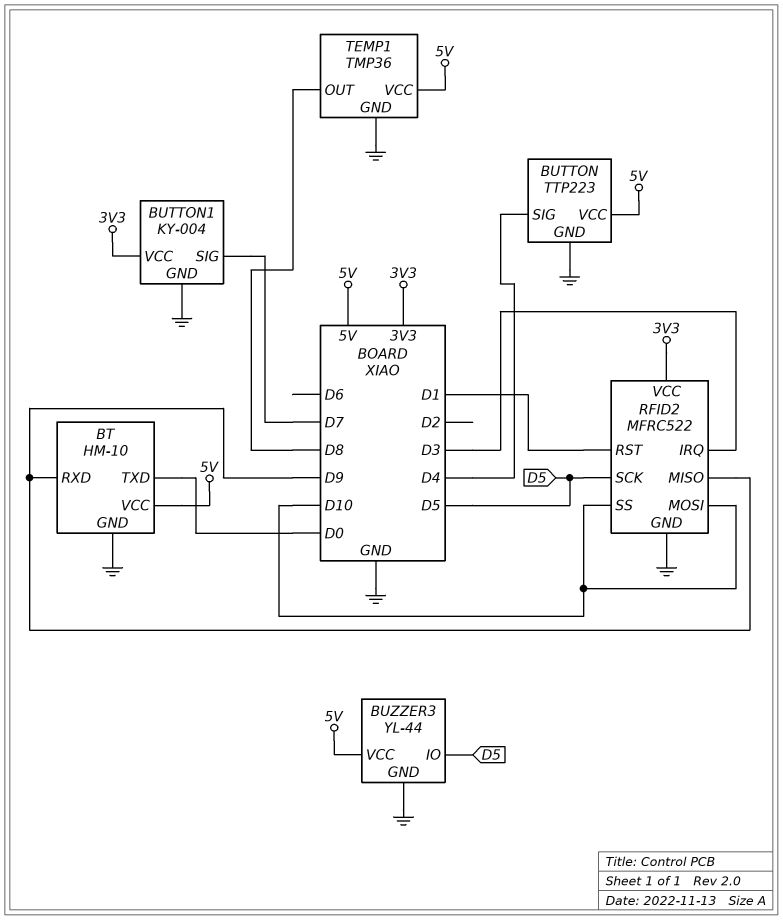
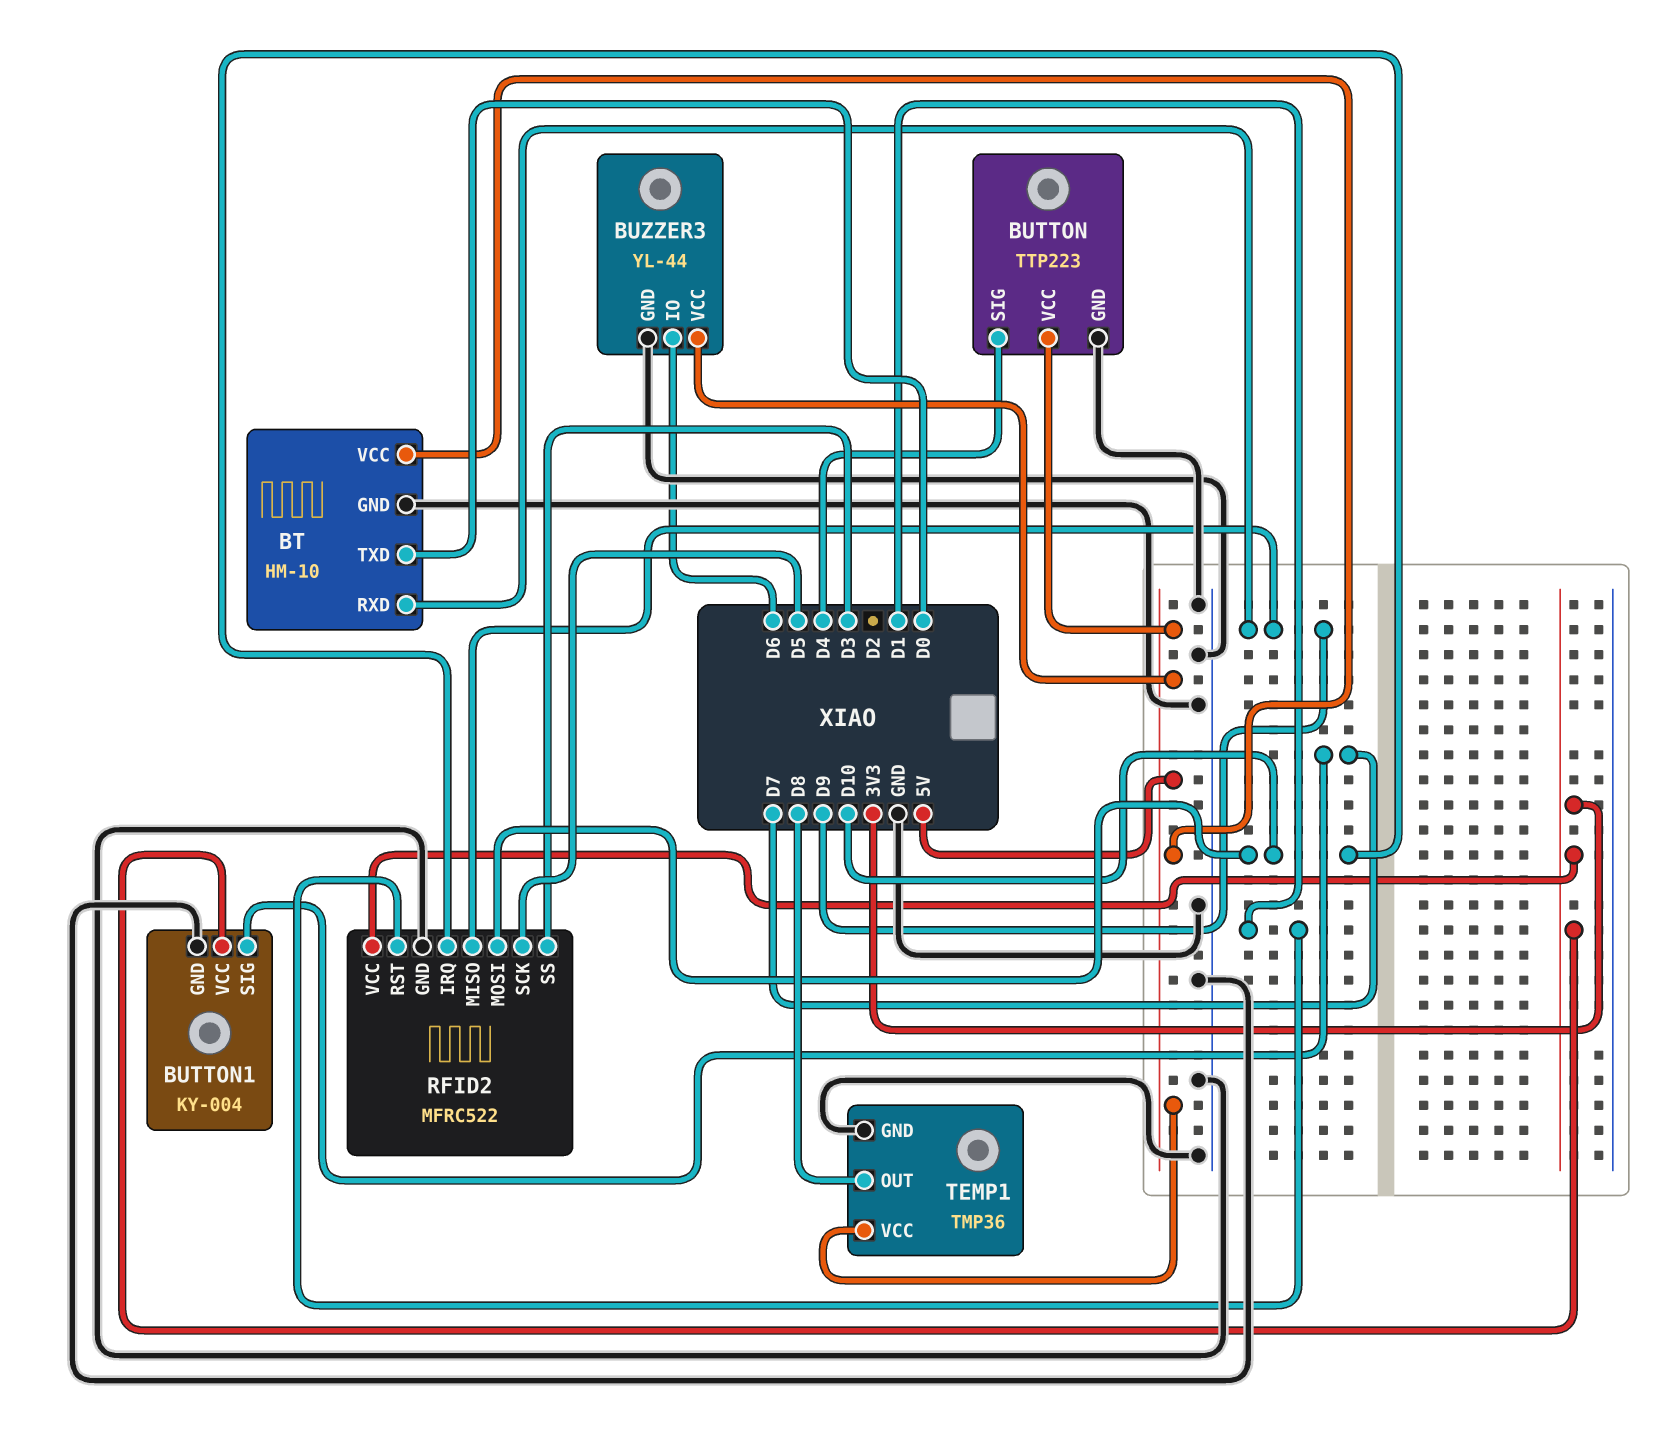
BUZZER3 pin IO: D5 -> D6
RFID2 pin IRQ: D3 -> D10
RFID2 pin SS: D10 -> D3

